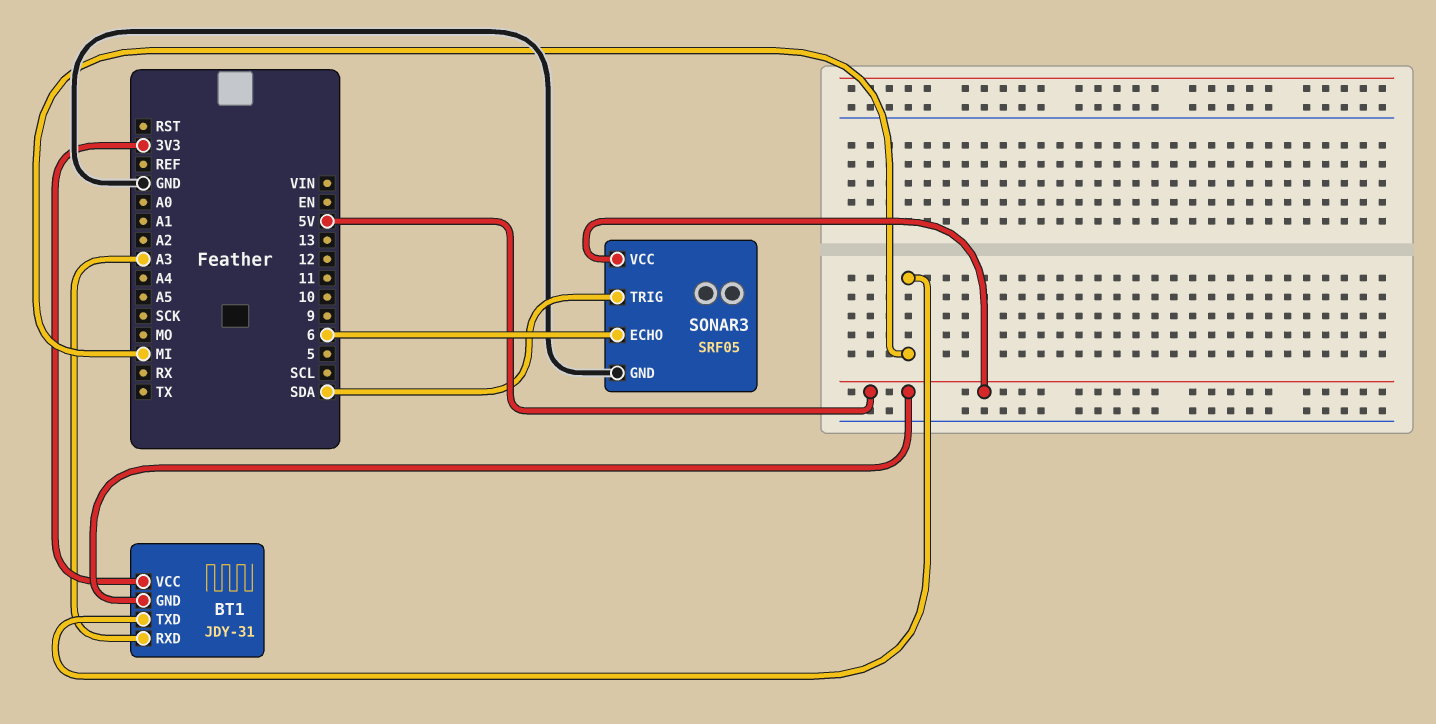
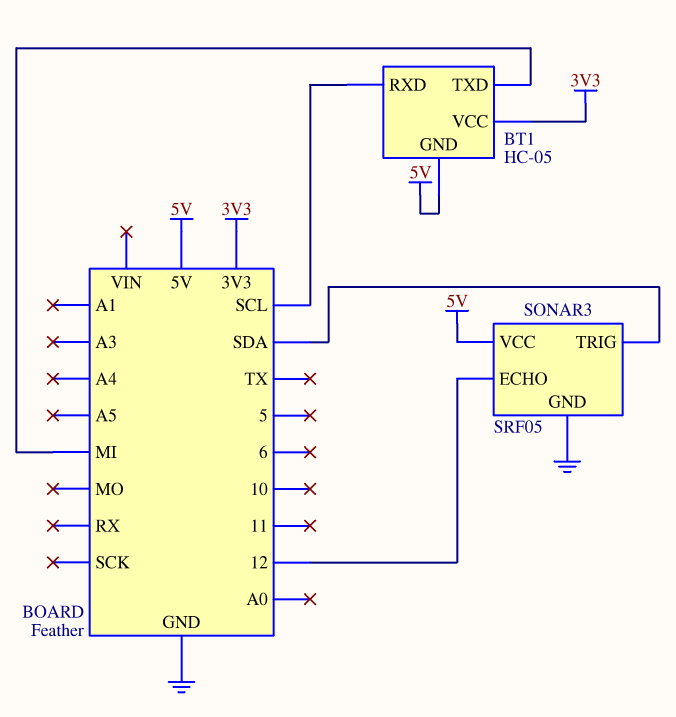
BT1: JDY-31 -> HC-05
BT1 pin RXD: A3 -> SCL
SONAR3 pin ECHO: 6 -> 12

